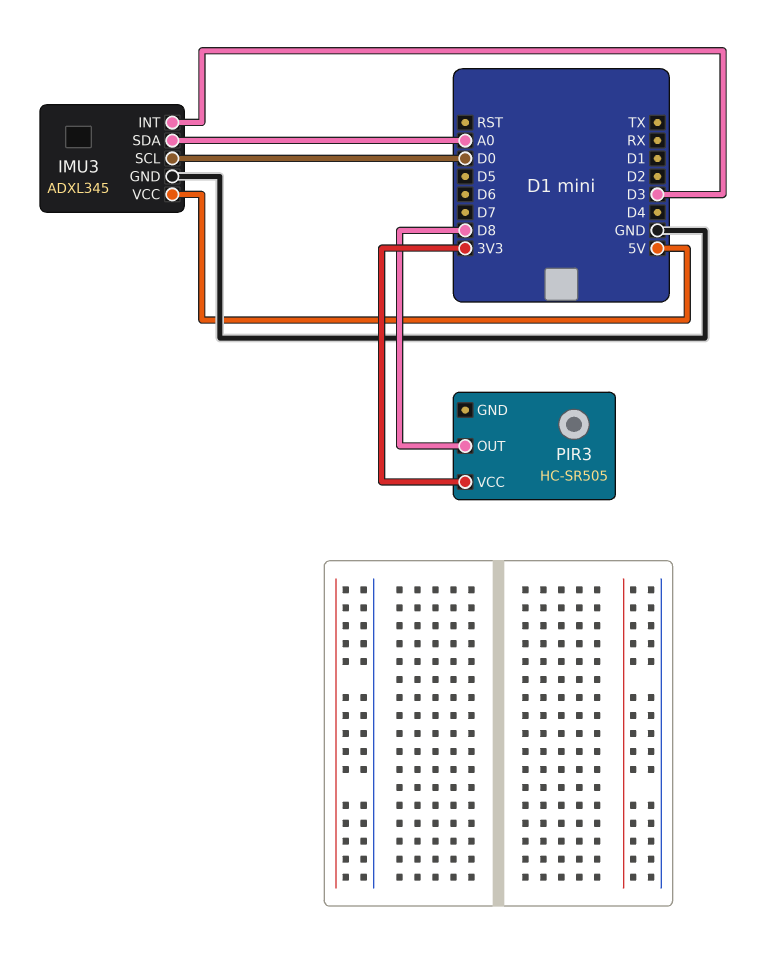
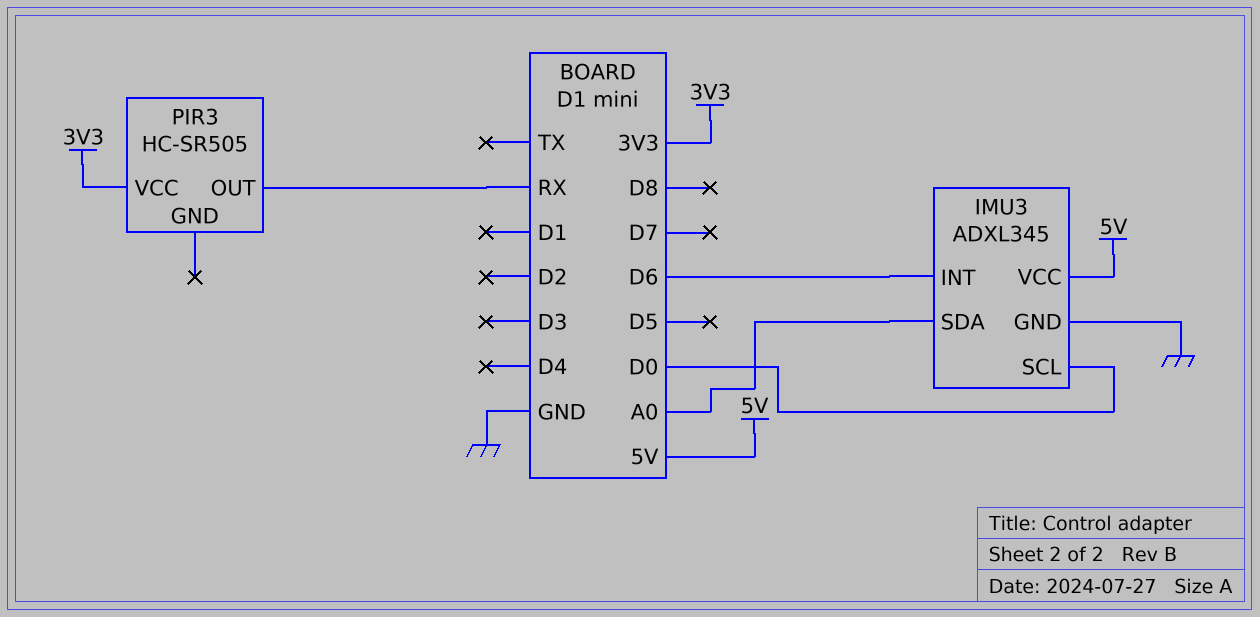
IMU3 pin INT: D3 -> D6
PIR3 pin OUT: D8 -> RX

